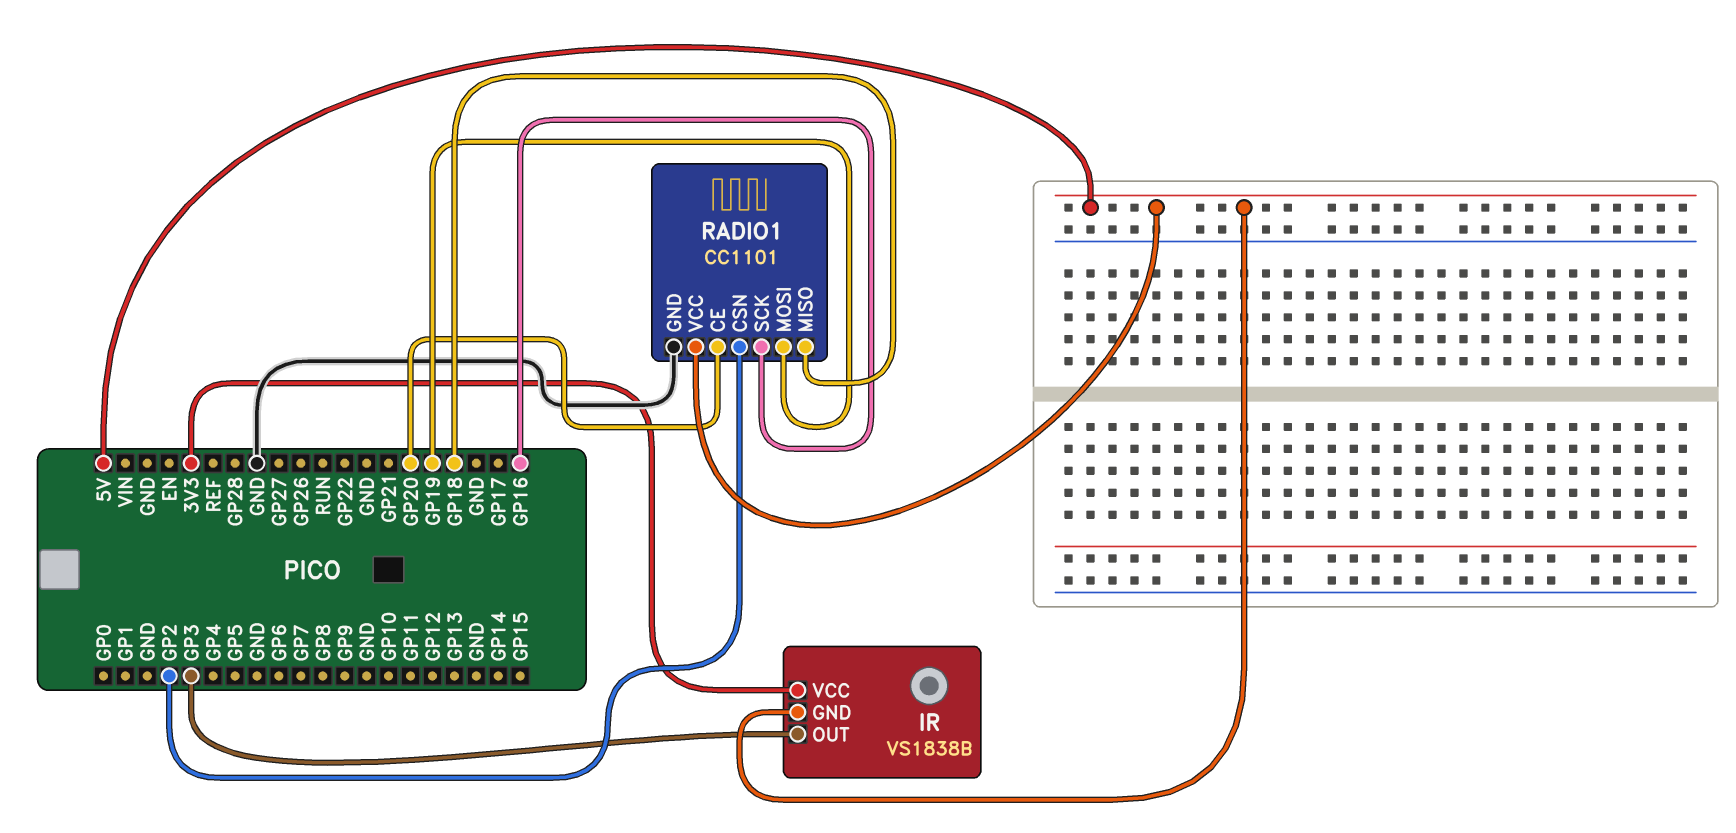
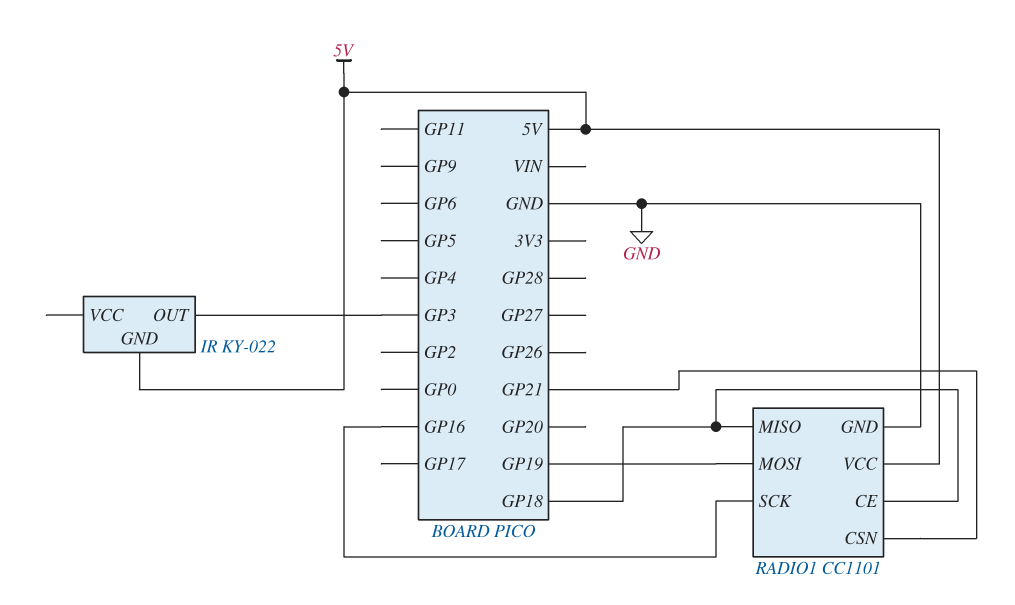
IR: VS1838B -> KY-022
IR pin VCC: 3V3 -> none
RADIO1 pin CE: GP20 -> GP18
RADIO1 pin CSN: GP2 -> GP21

